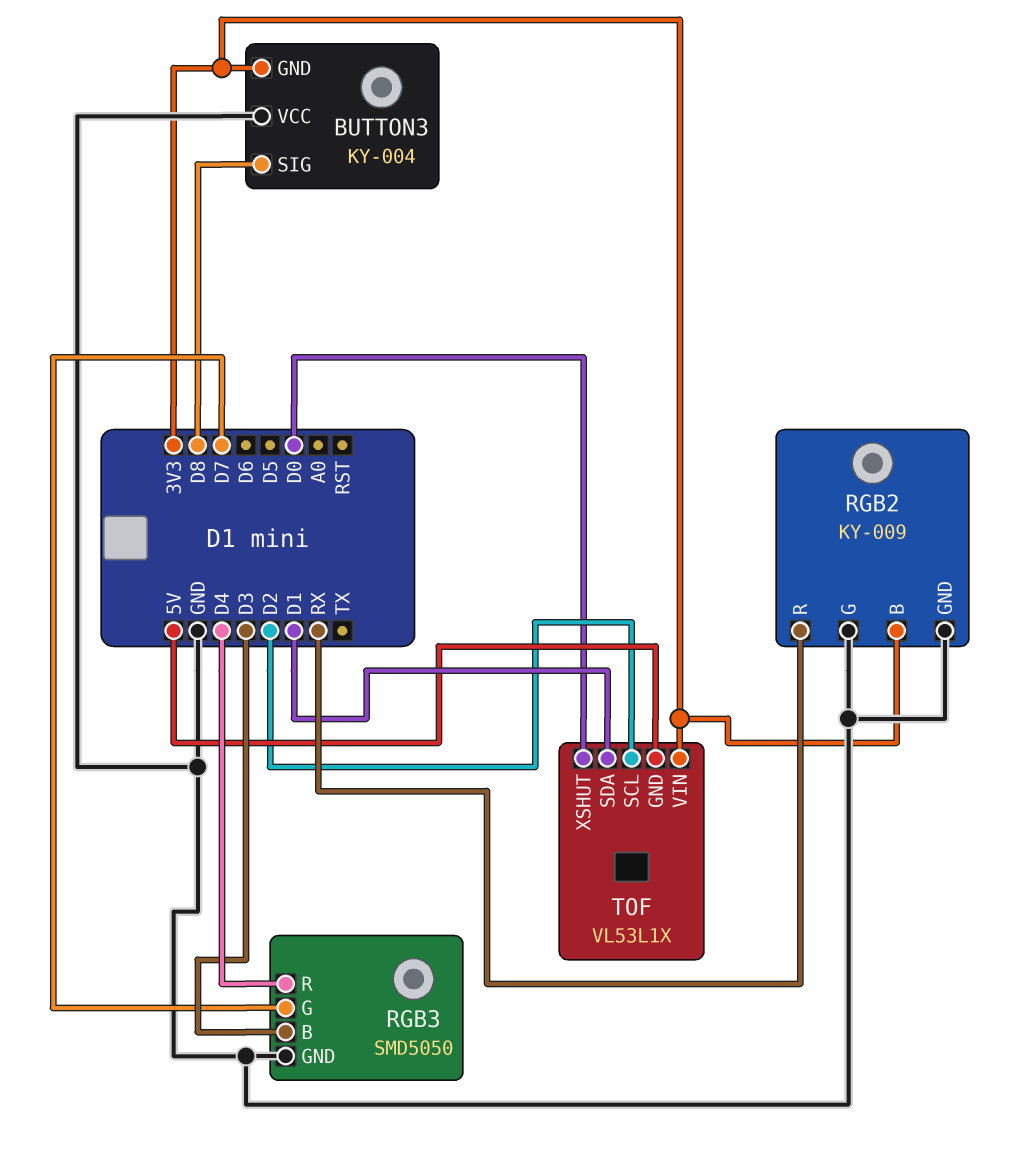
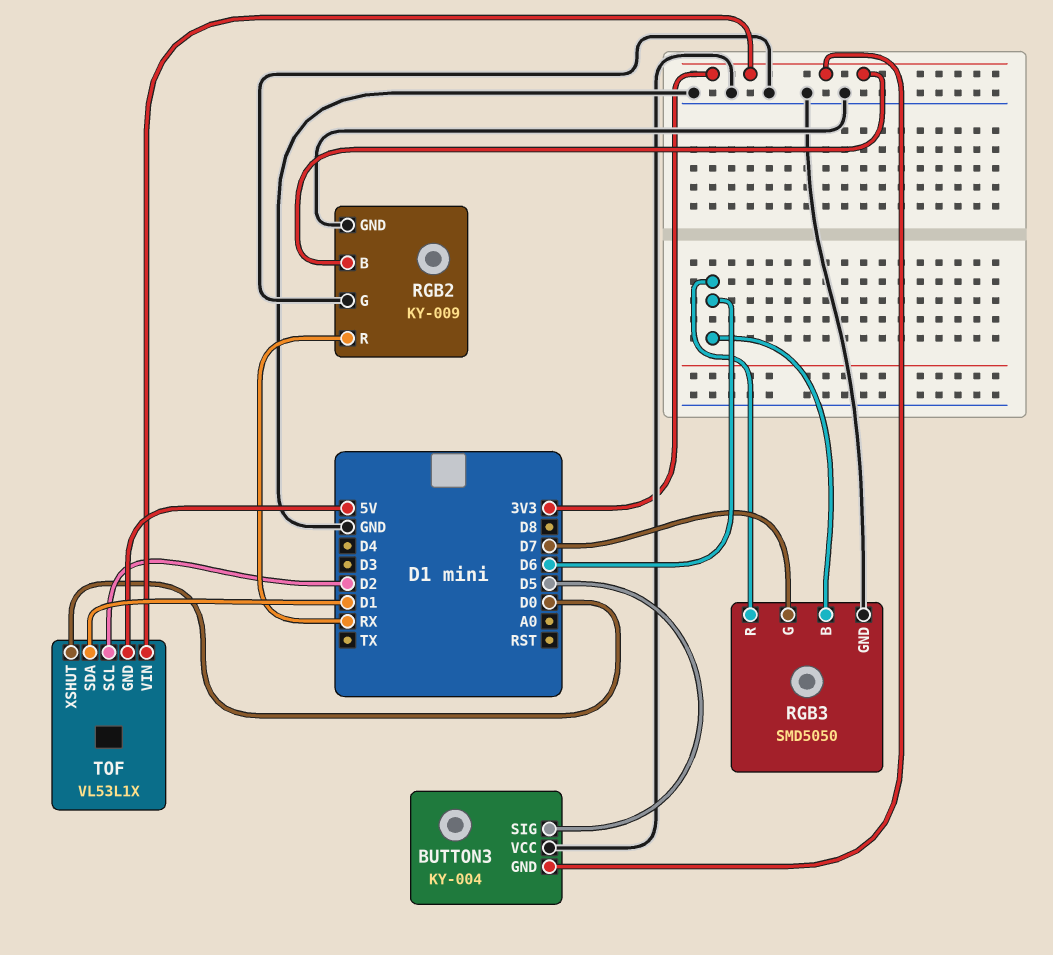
BUTTON3 pin SIG: D8 -> D5
RGB3 pin B: D3 -> D6
RGB3 pin R: D4 -> D6

